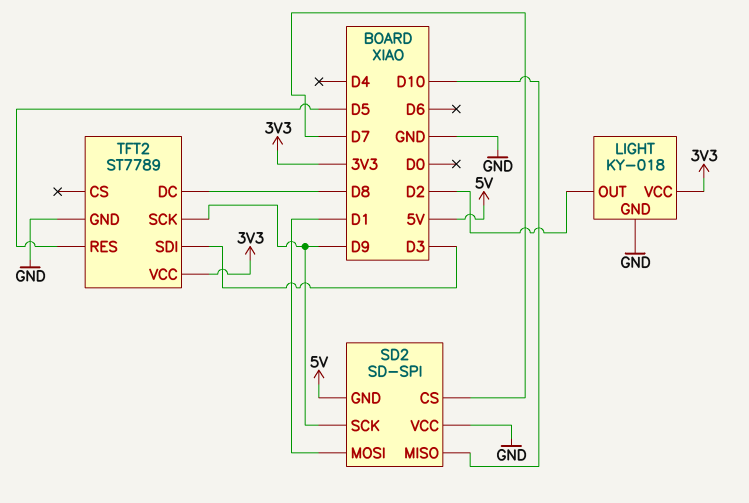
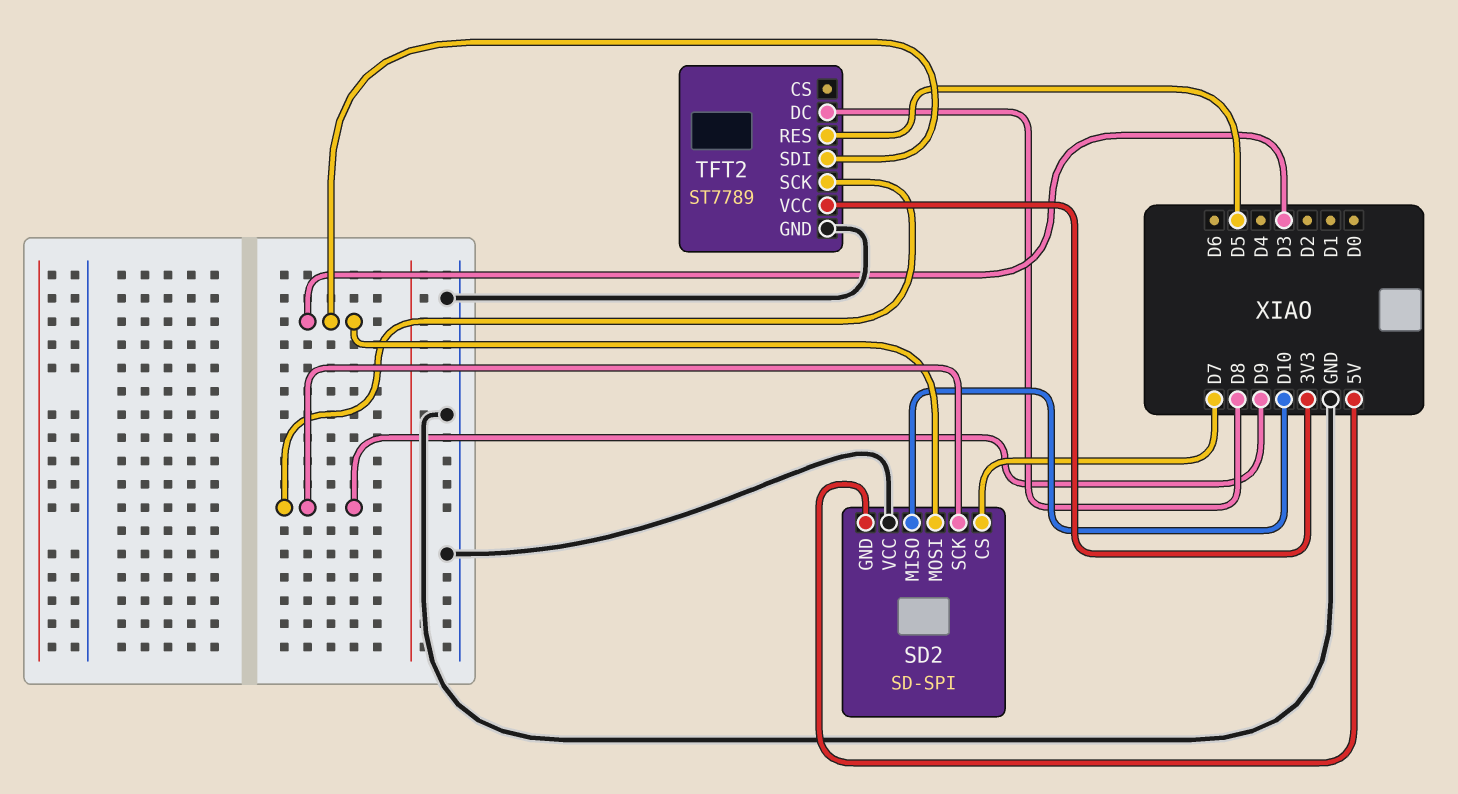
LIGHT: KY-018 -> none
LIGHT pin GND: GND -> none
LIGHT pin OUT: D2 -> none
LIGHT pin VCC: 3V3 -> none
SD2 pin MOSI: D1 -> D3

